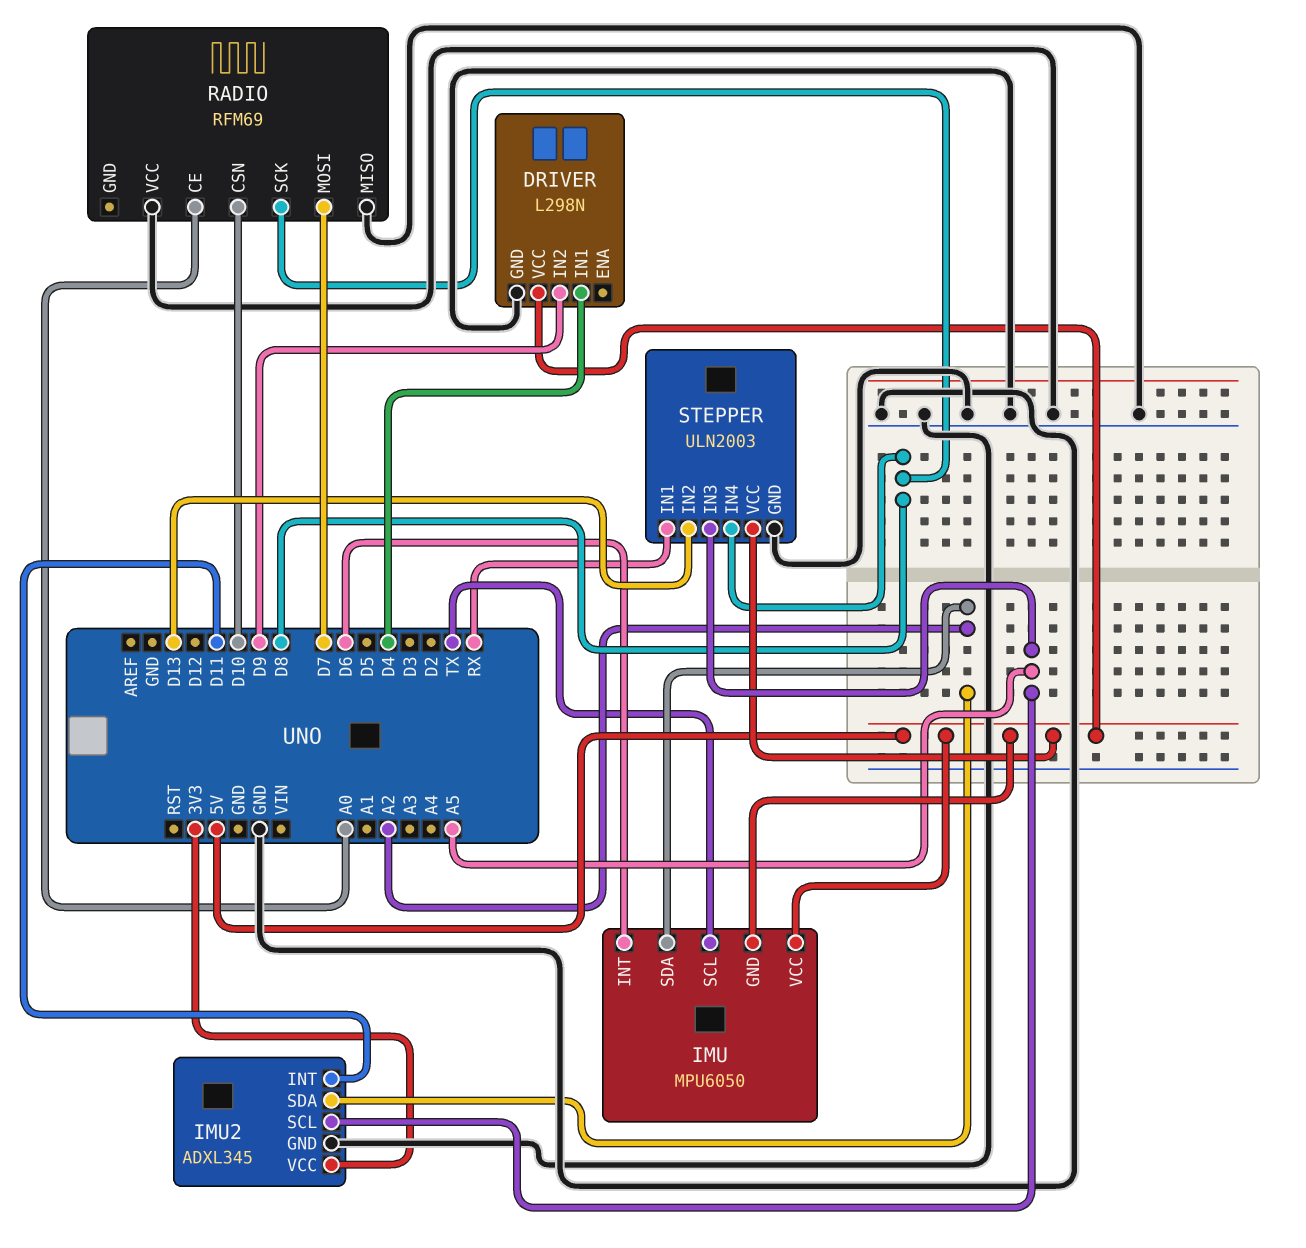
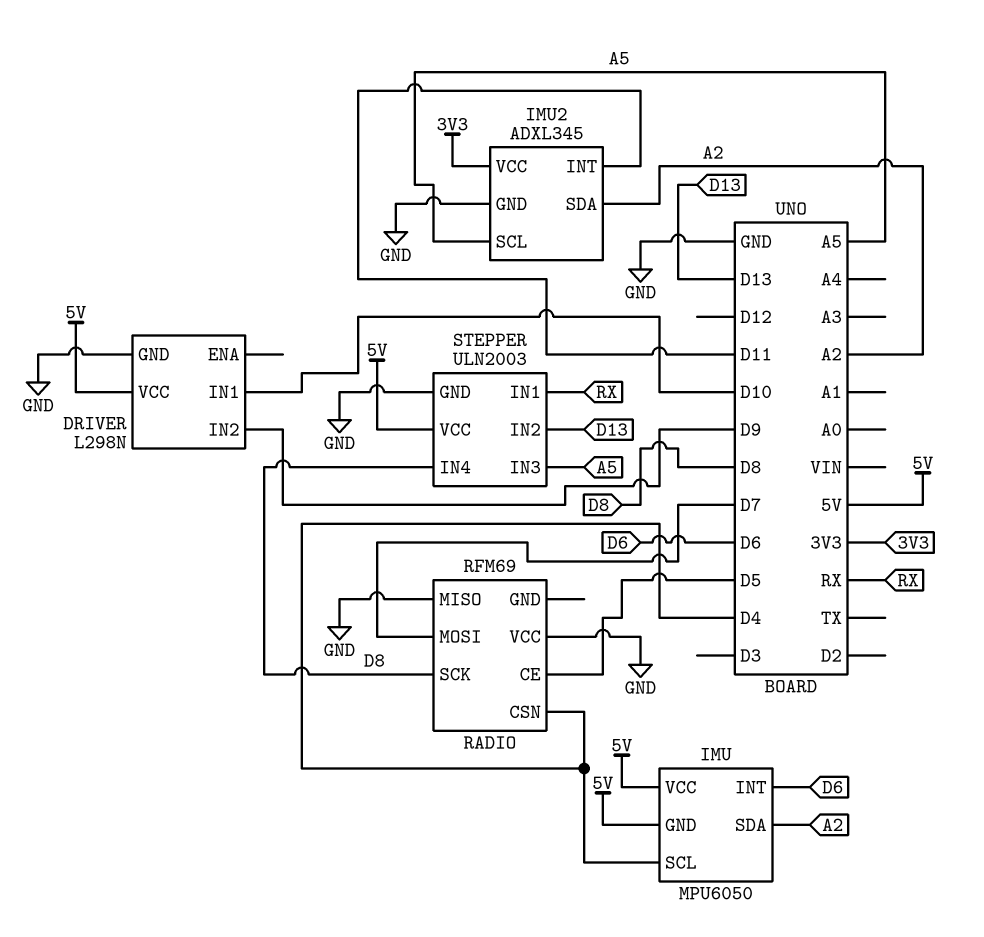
DRIVER pin IN1: D4 -> D10
IMU pin SCL: TX -> D4
RADIO pin CE: A0 -> D5
RADIO pin CSN: D10 -> D4

